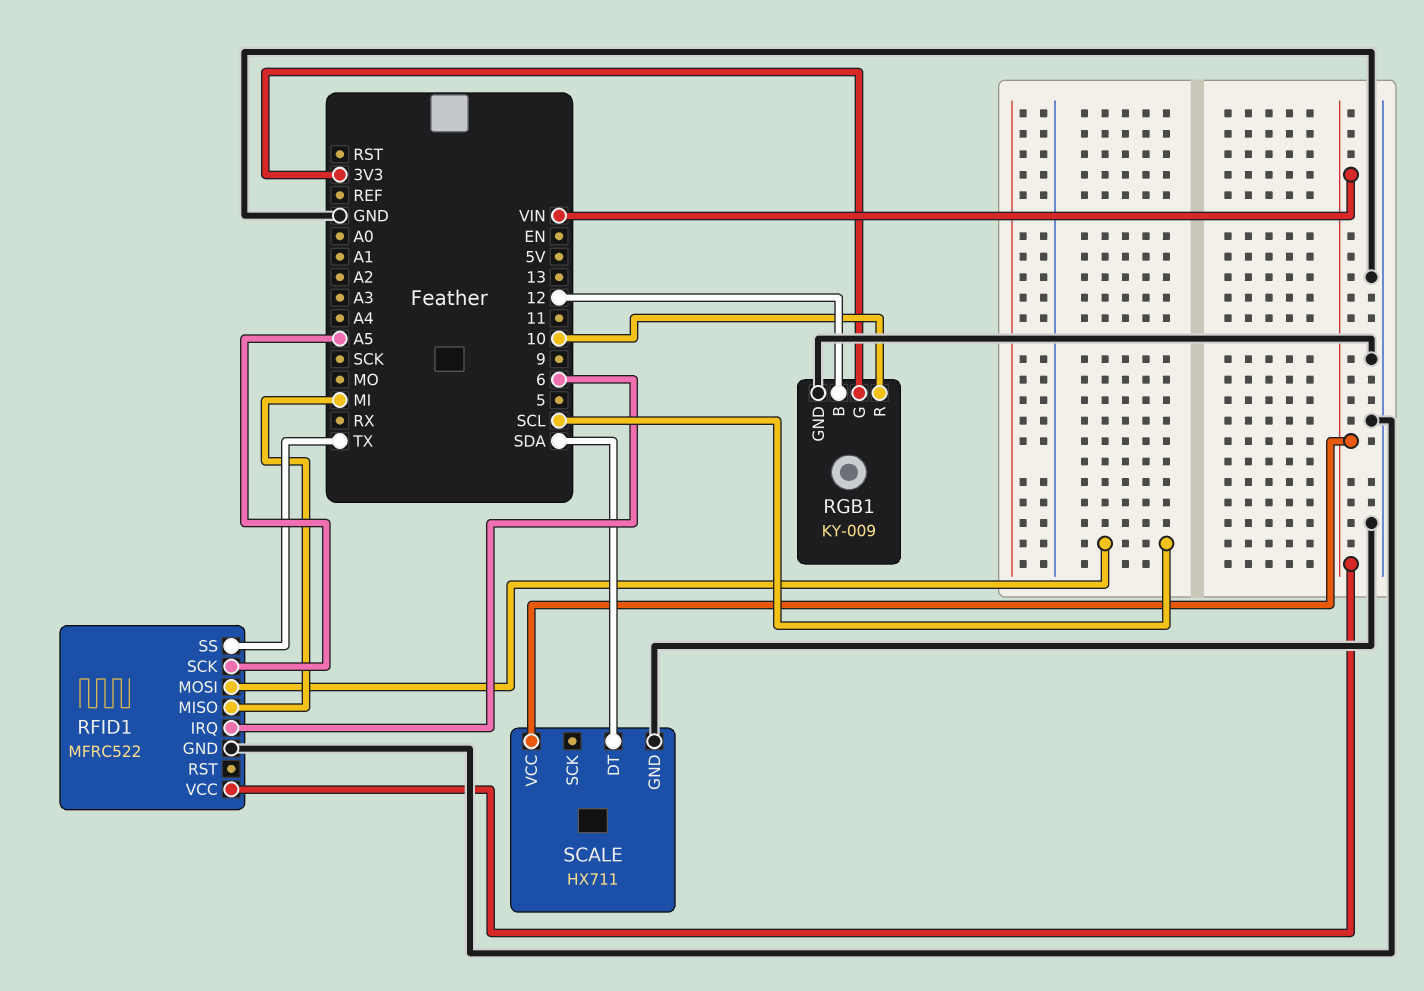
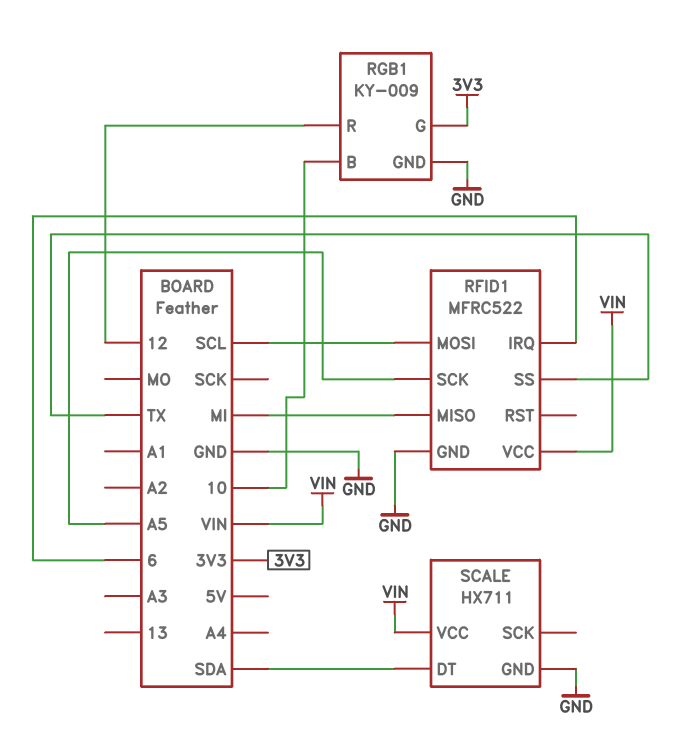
RGB1 pin B: 12 -> 10
RGB1 pin R: 10 -> 12

